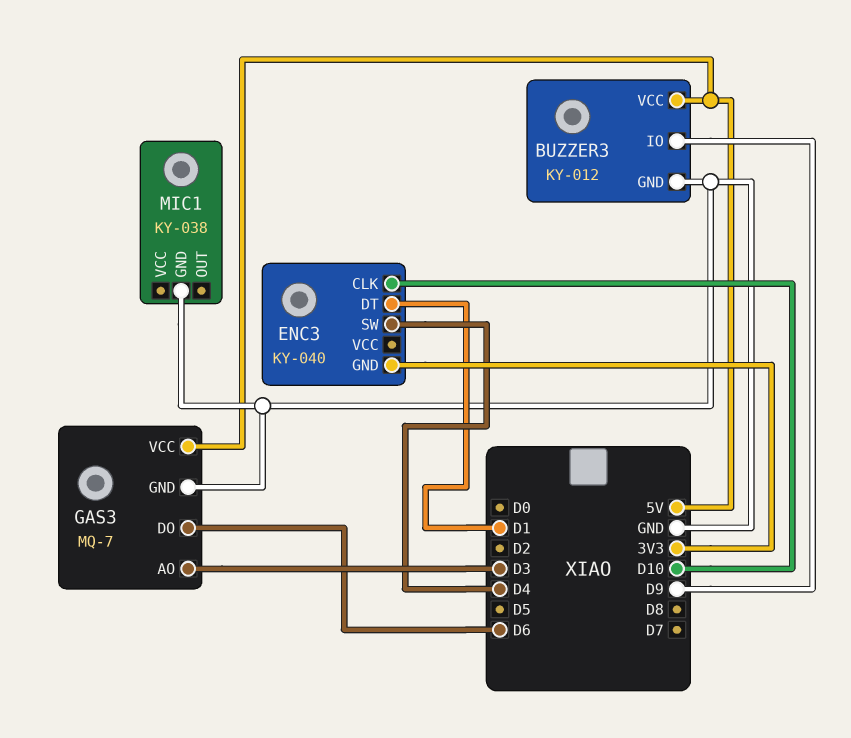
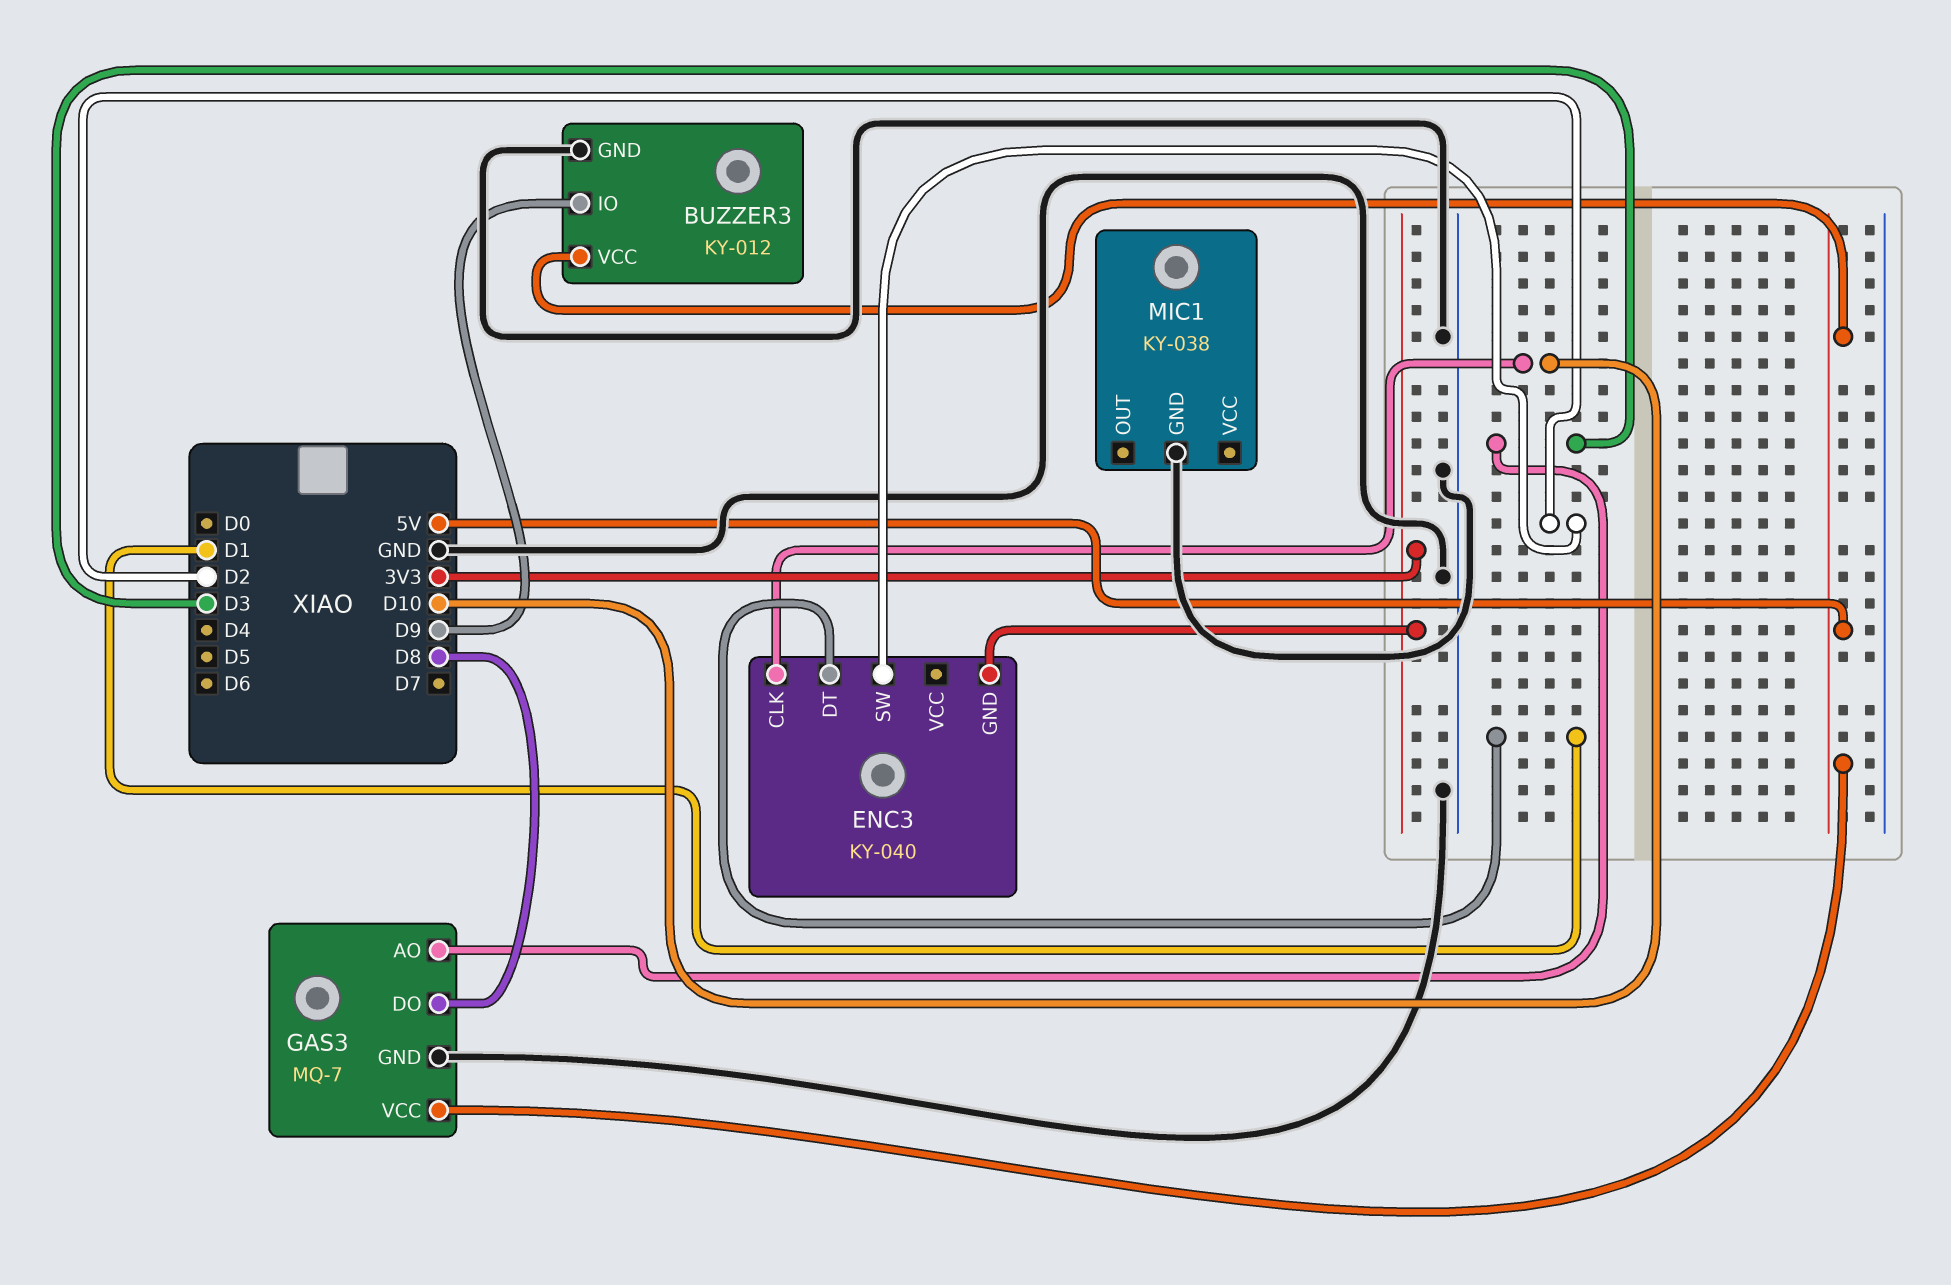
ENC3 pin SW: D4 -> D2
GAS3 pin DO: D6 -> D8

